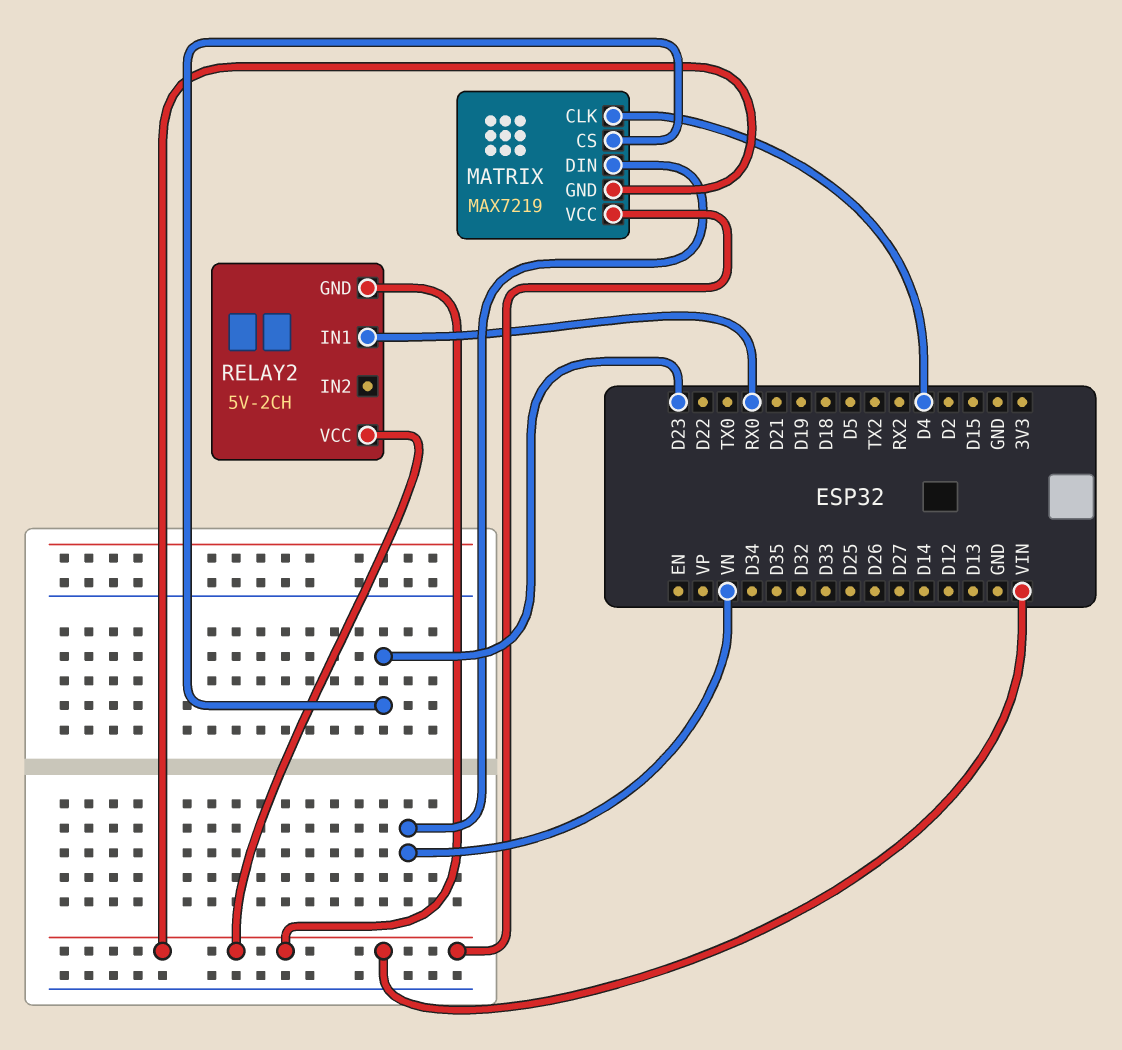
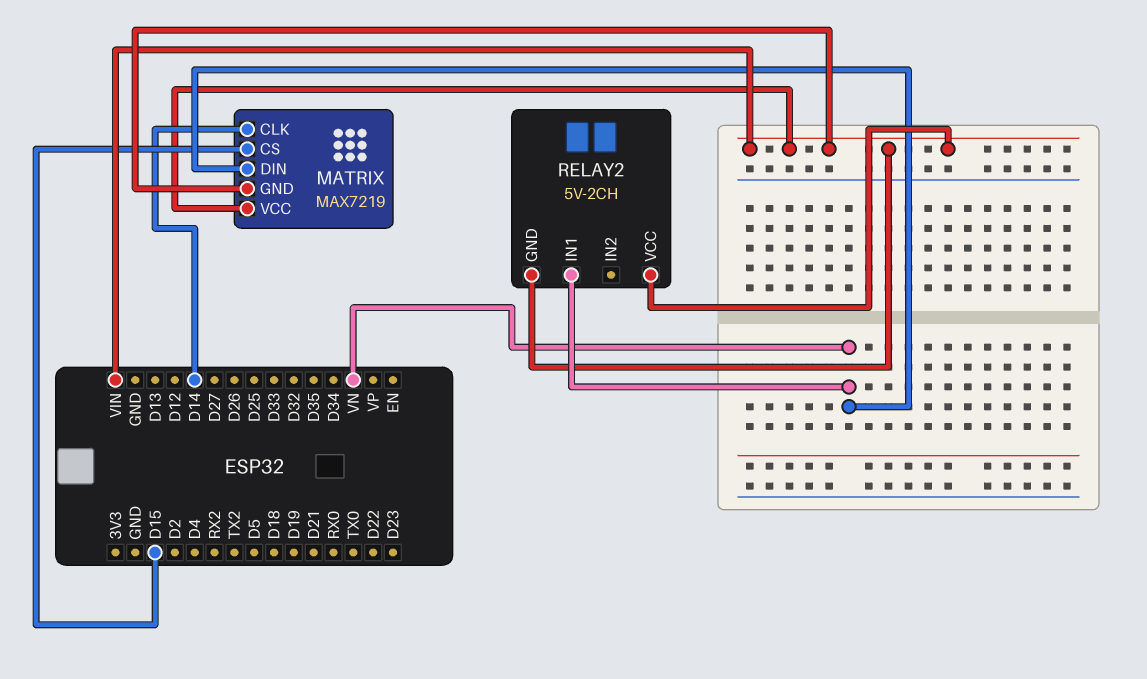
MATRIX pin CLK: D4 -> D14
MATRIX pin CS: D23 -> D15
RELAY2 pin IN1: RX0 -> VN

